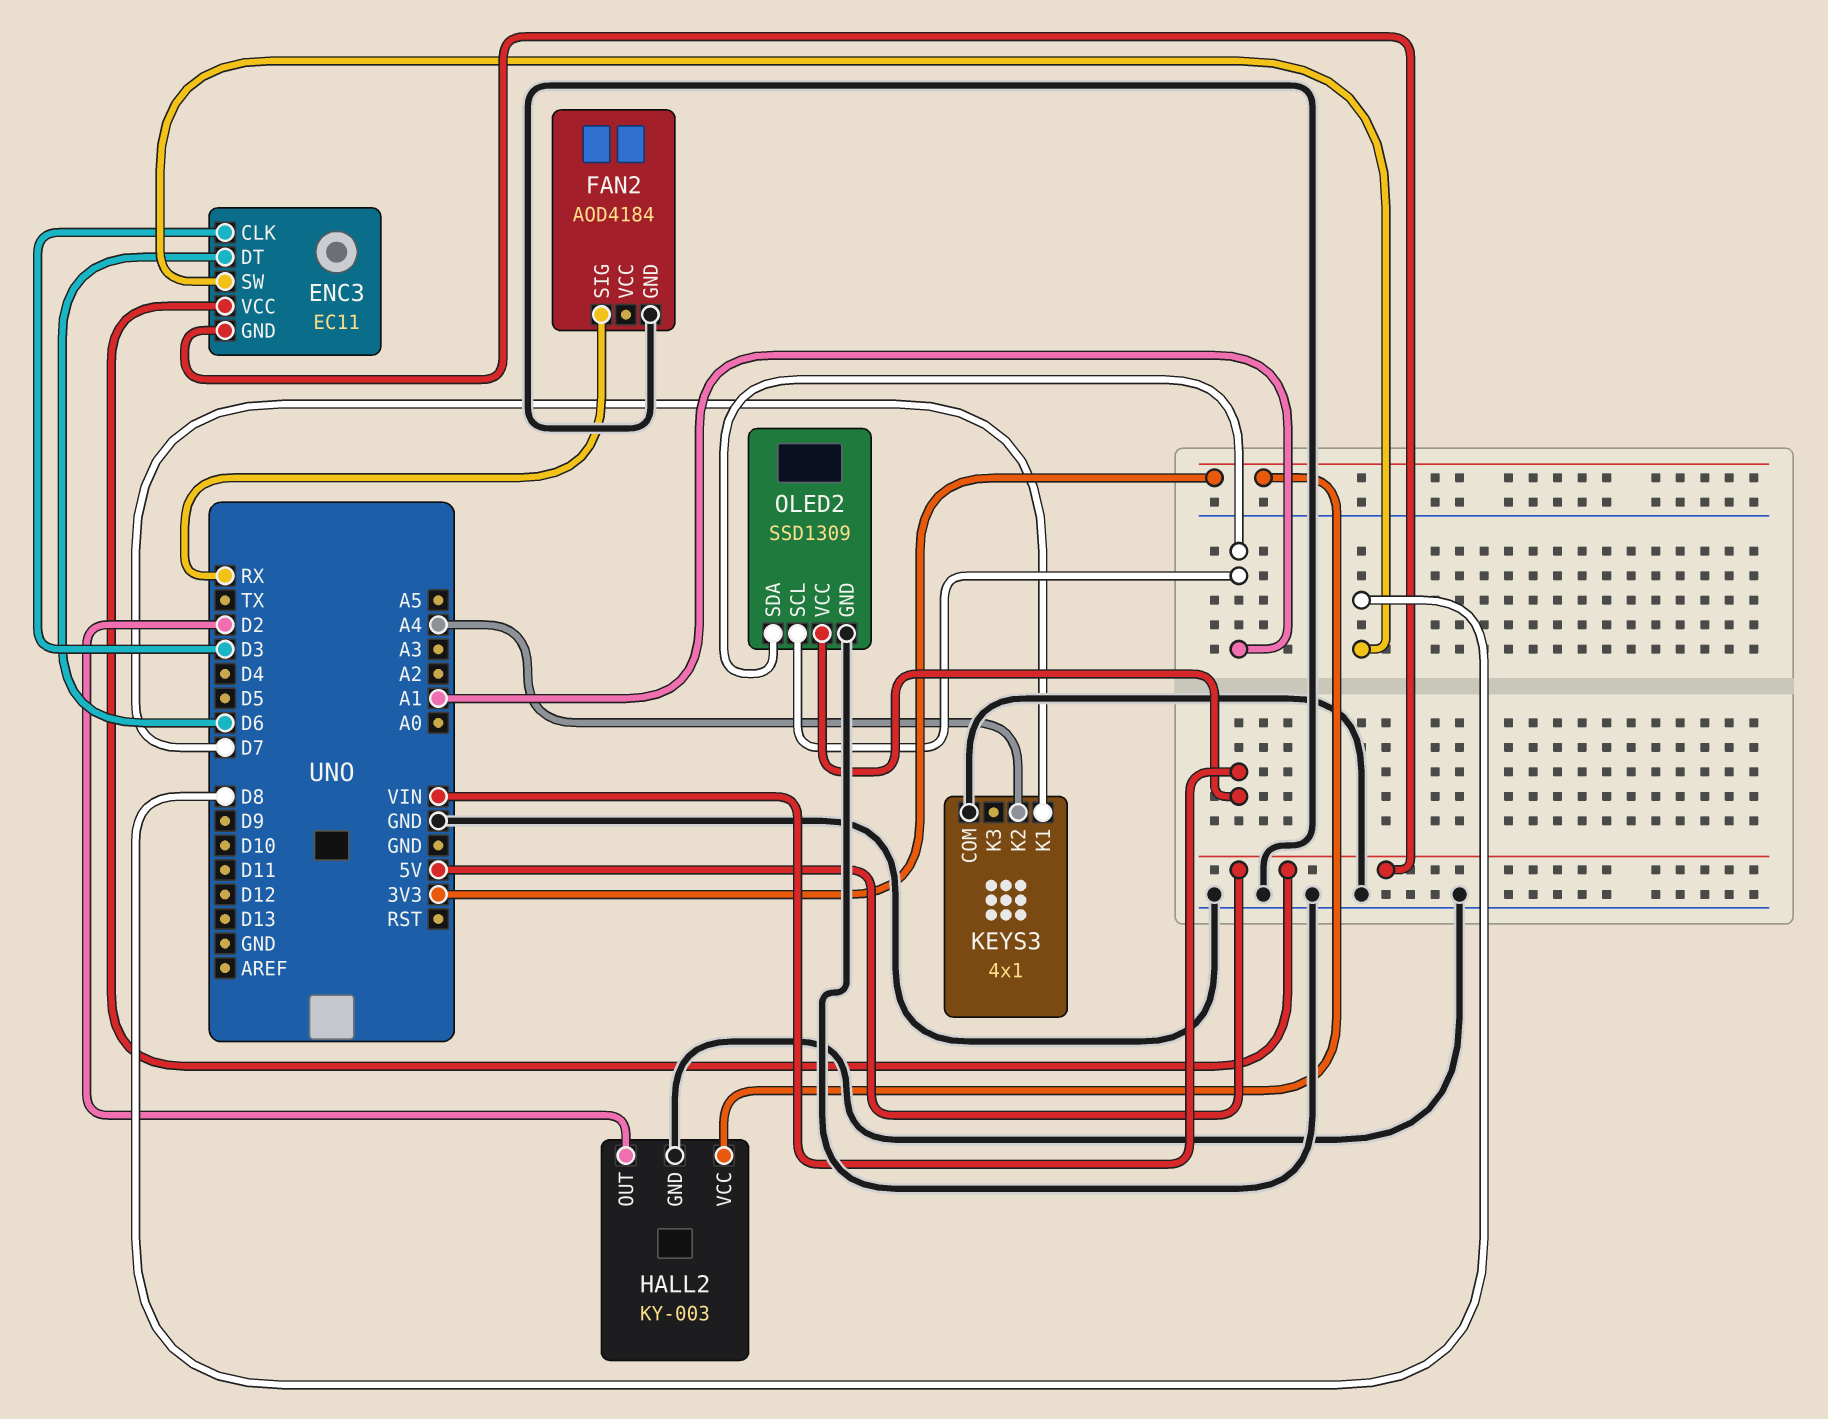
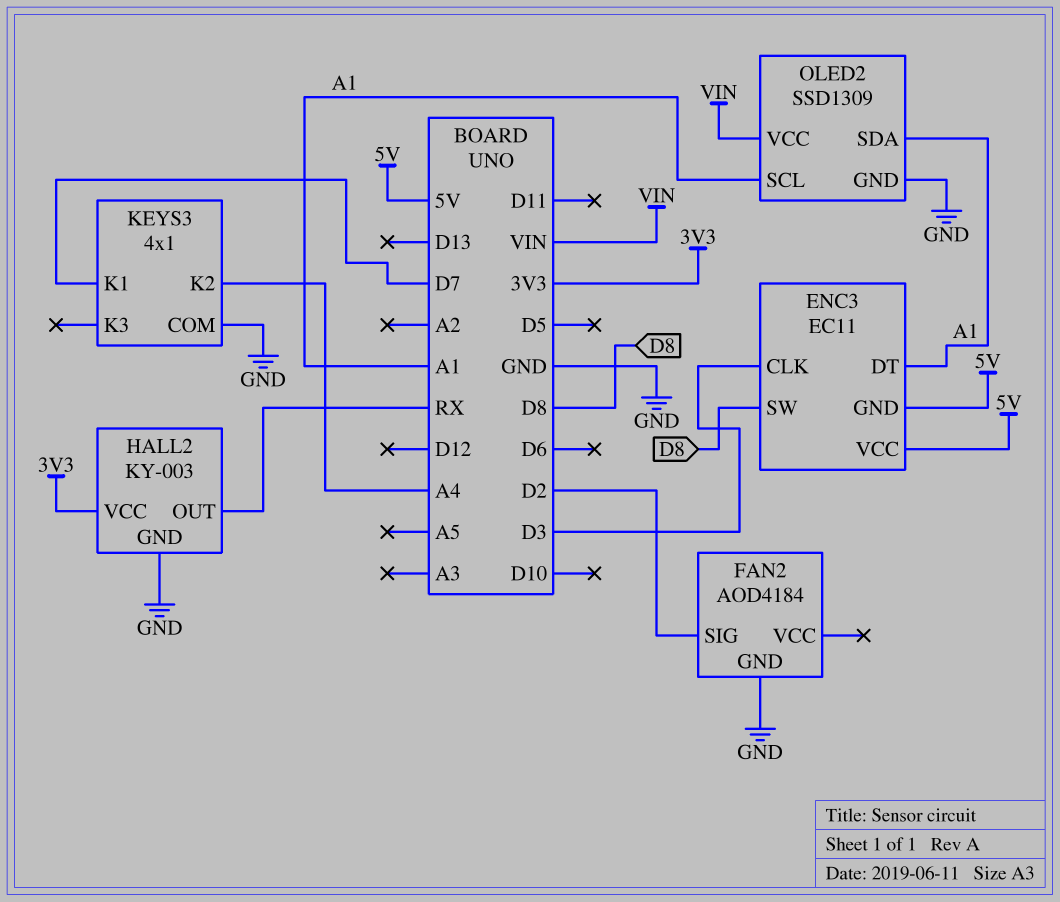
ENC3 pin DT: D6 -> A1
FAN2 pin SIG: RX -> D2
HALL2 pin OUT: D2 -> RX

